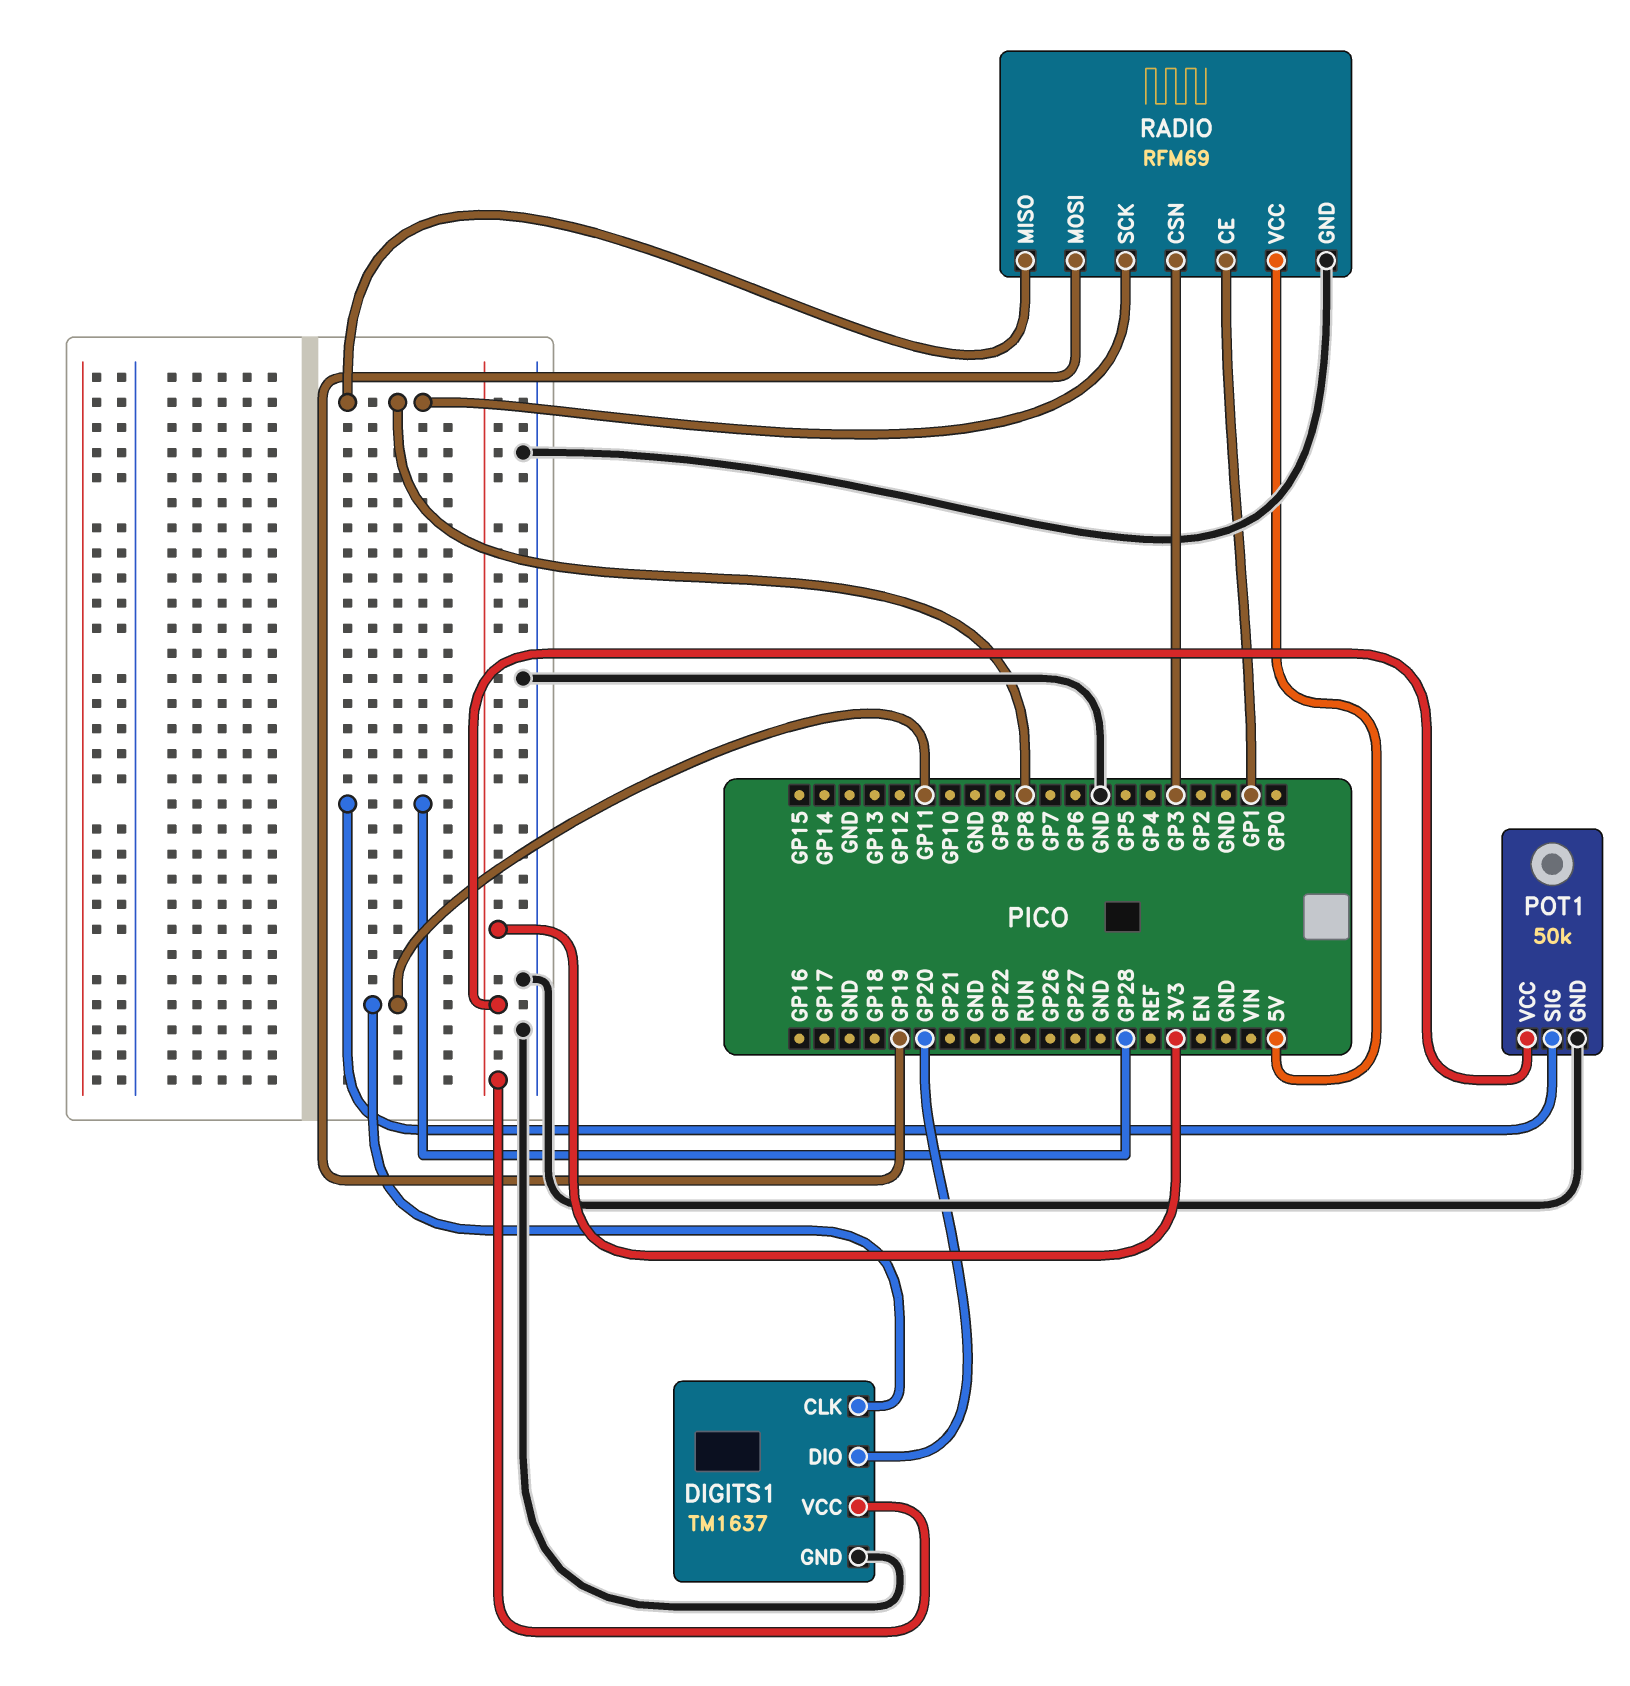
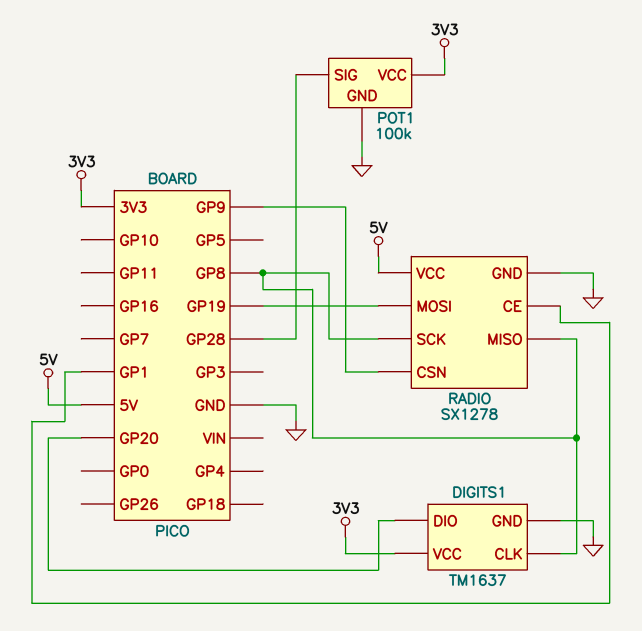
DIGITS1 pin CLK: GP11 -> GP8
POT1: 50k -> 100k
RADIO: RFM69 -> SX1278
RADIO pin CSN: GP3 -> GP9

